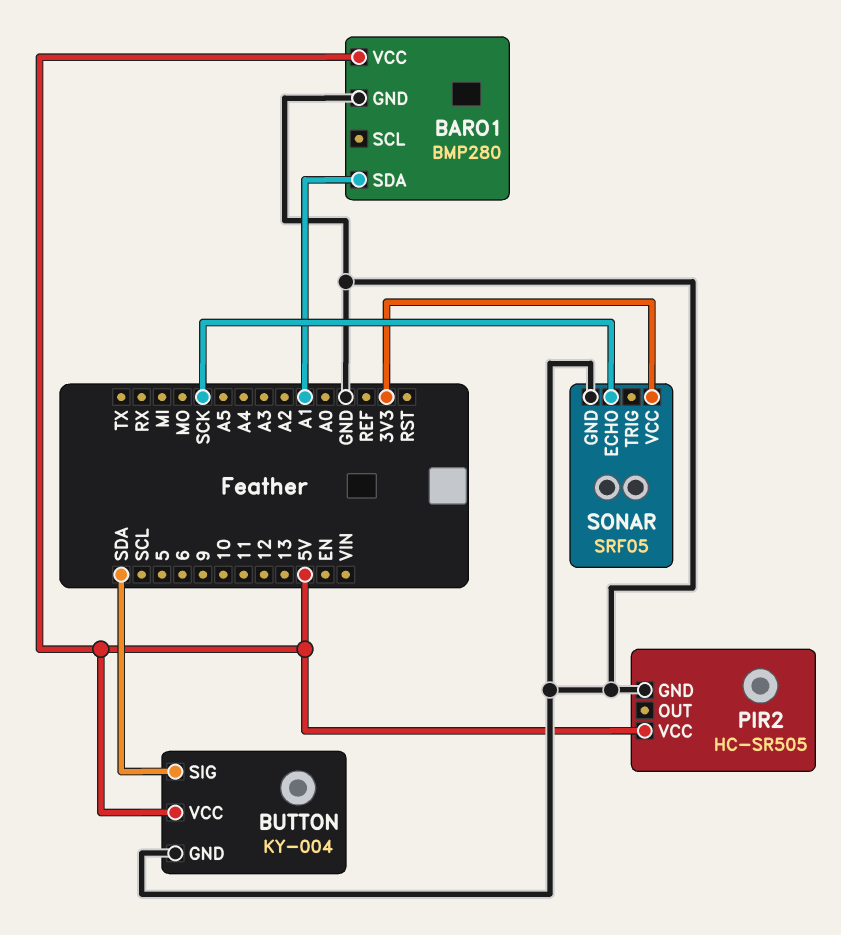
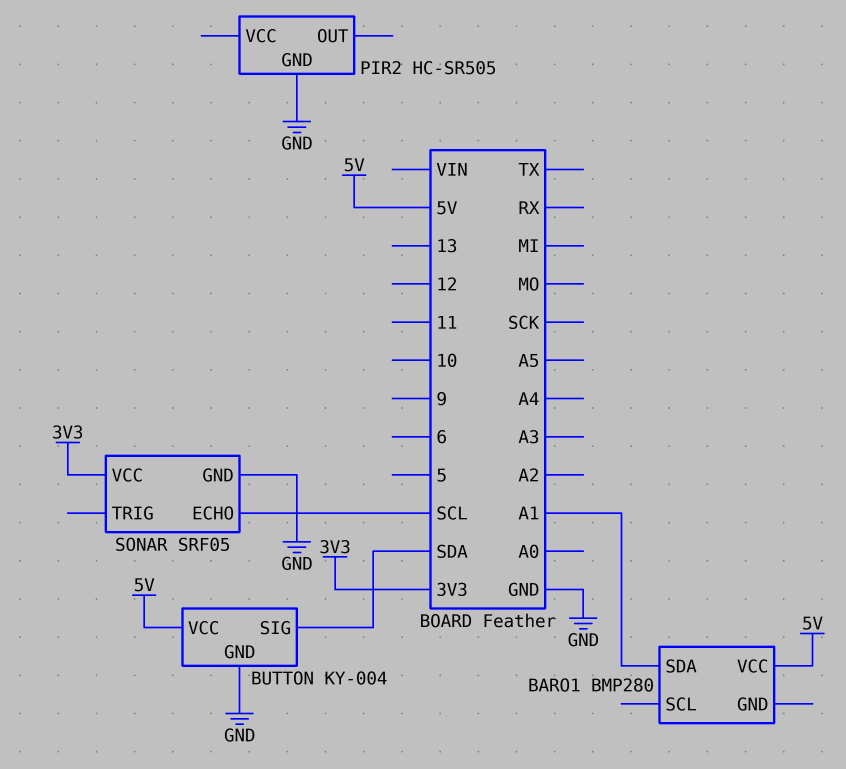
BARO1 pin GND: GND -> none
PIR2 pin VCC: 5V -> none
SONAR pin ECHO: SCK -> SCL

